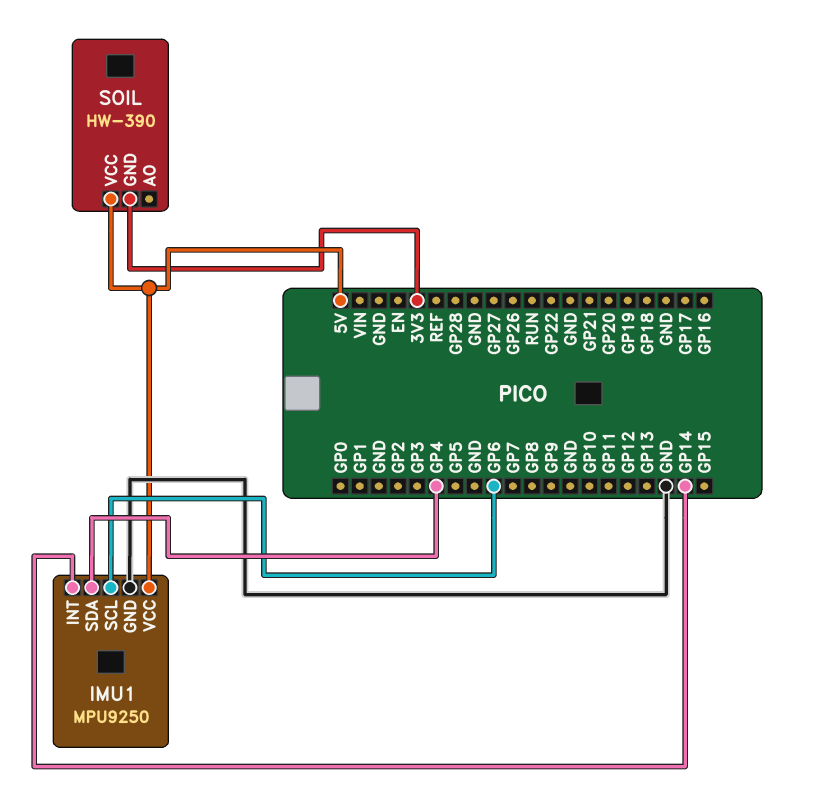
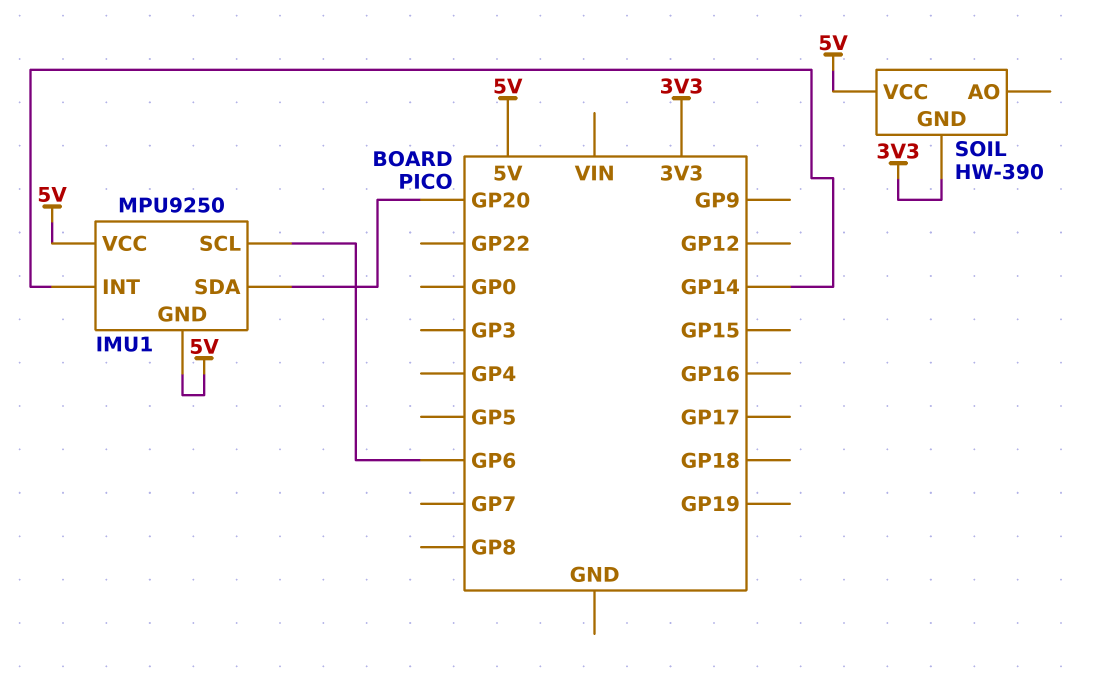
IMU1 pin GND: GND -> 5V
IMU1 pin SDA: GP4 -> GP20

